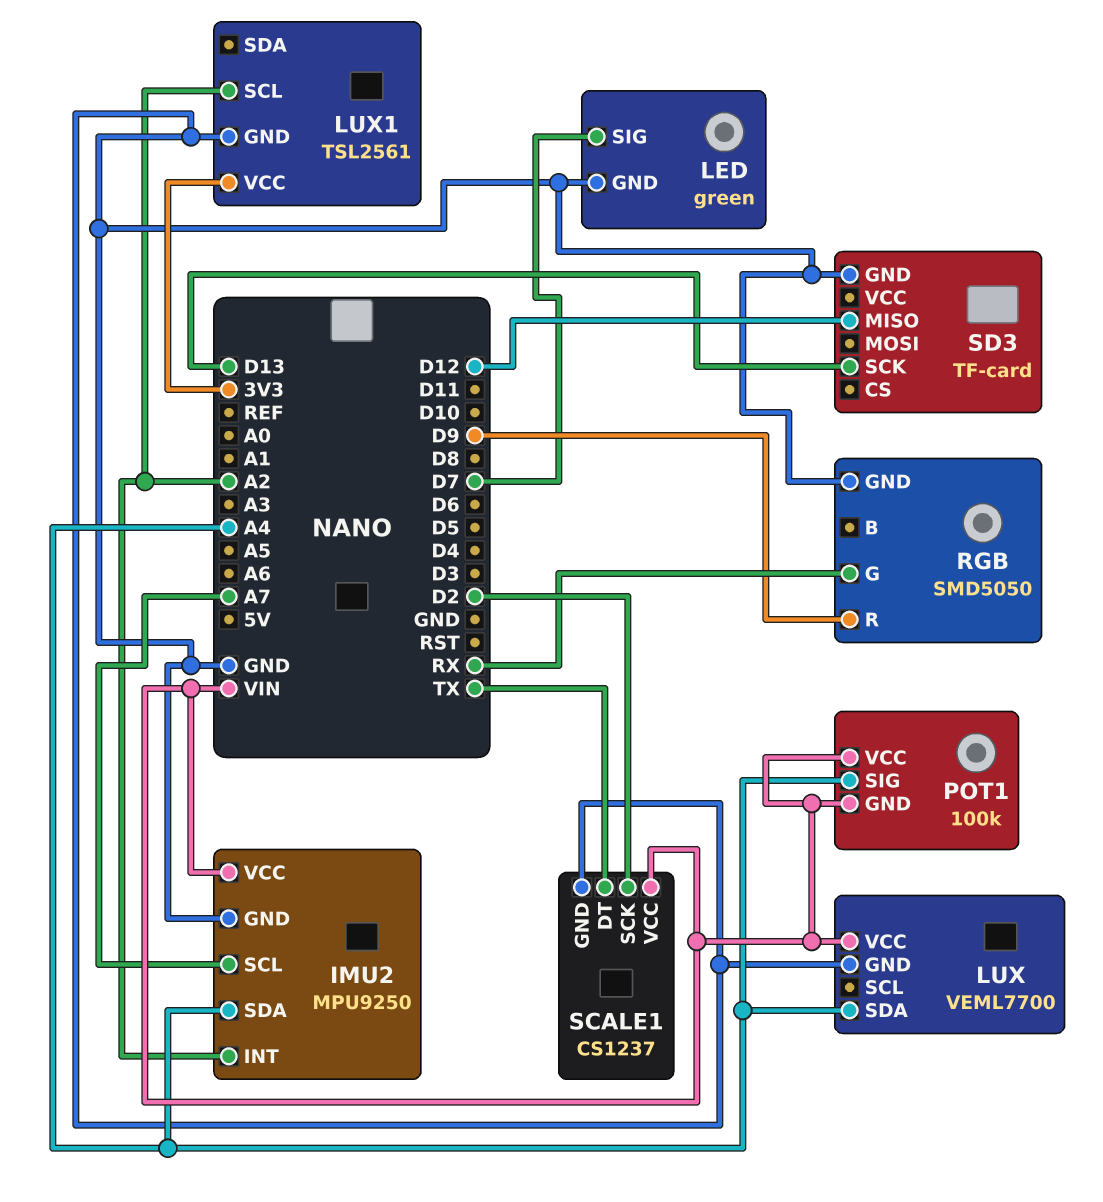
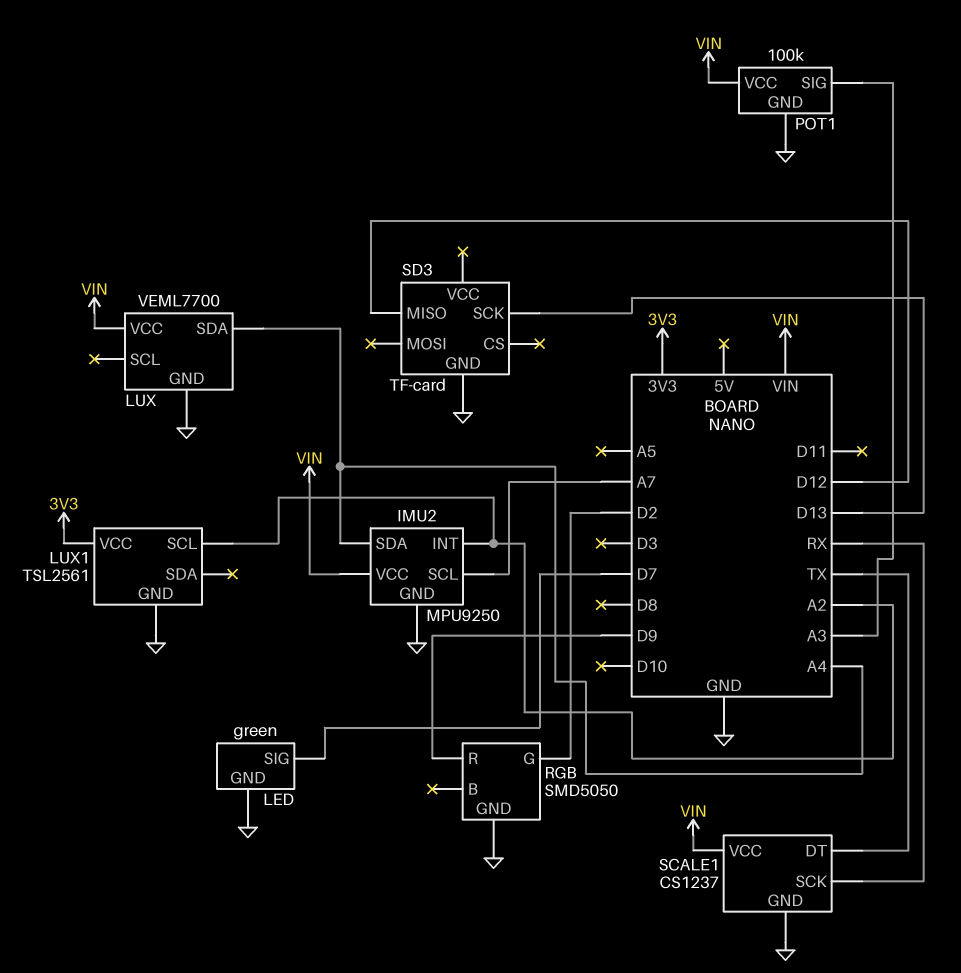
POT1 pin GND: VIN -> GND
POT1 pin SIG: A4 -> A3
RGB pin G: RX -> D2
SCALE1 pin SCK: D2 -> RX

